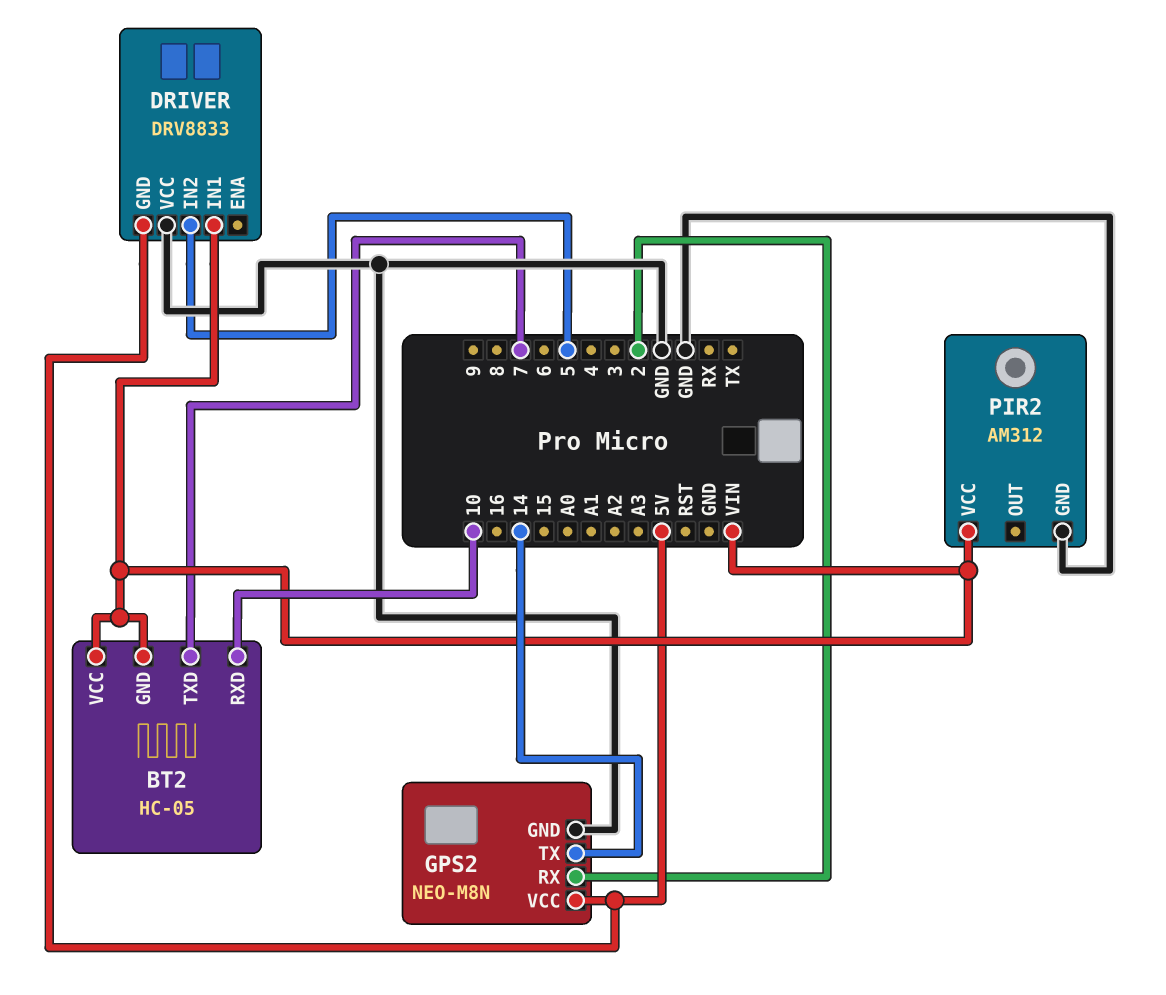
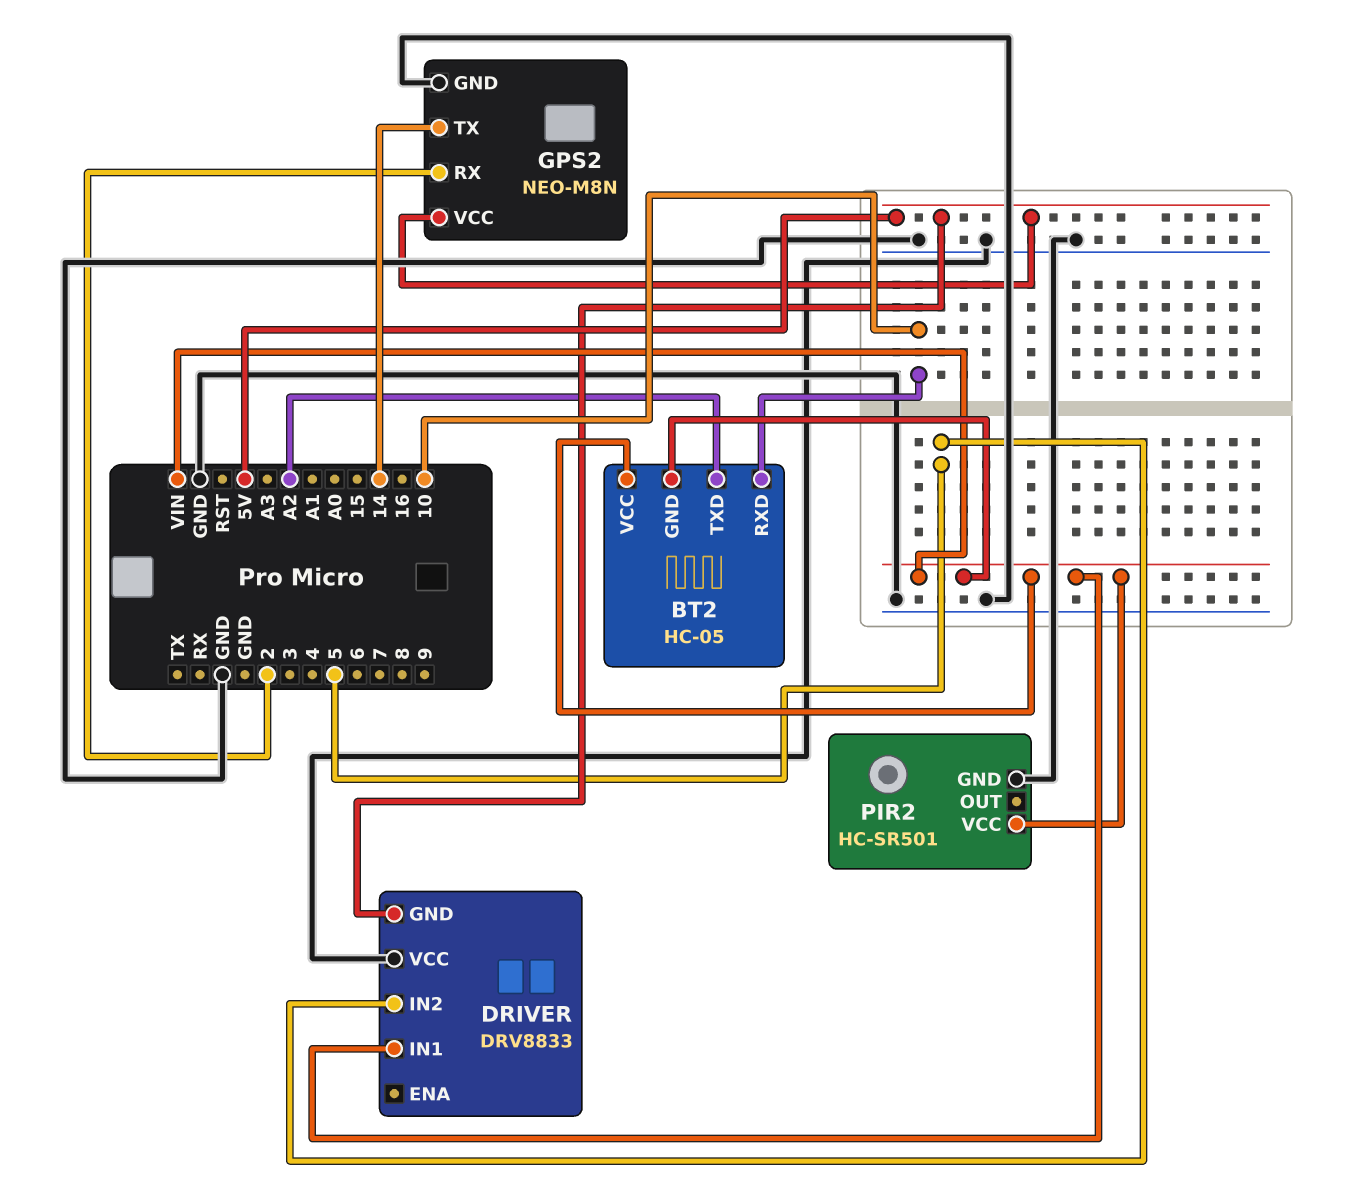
BT2 pin TXD: 7 -> A2
PIR2: AM312 -> HC-SR501

